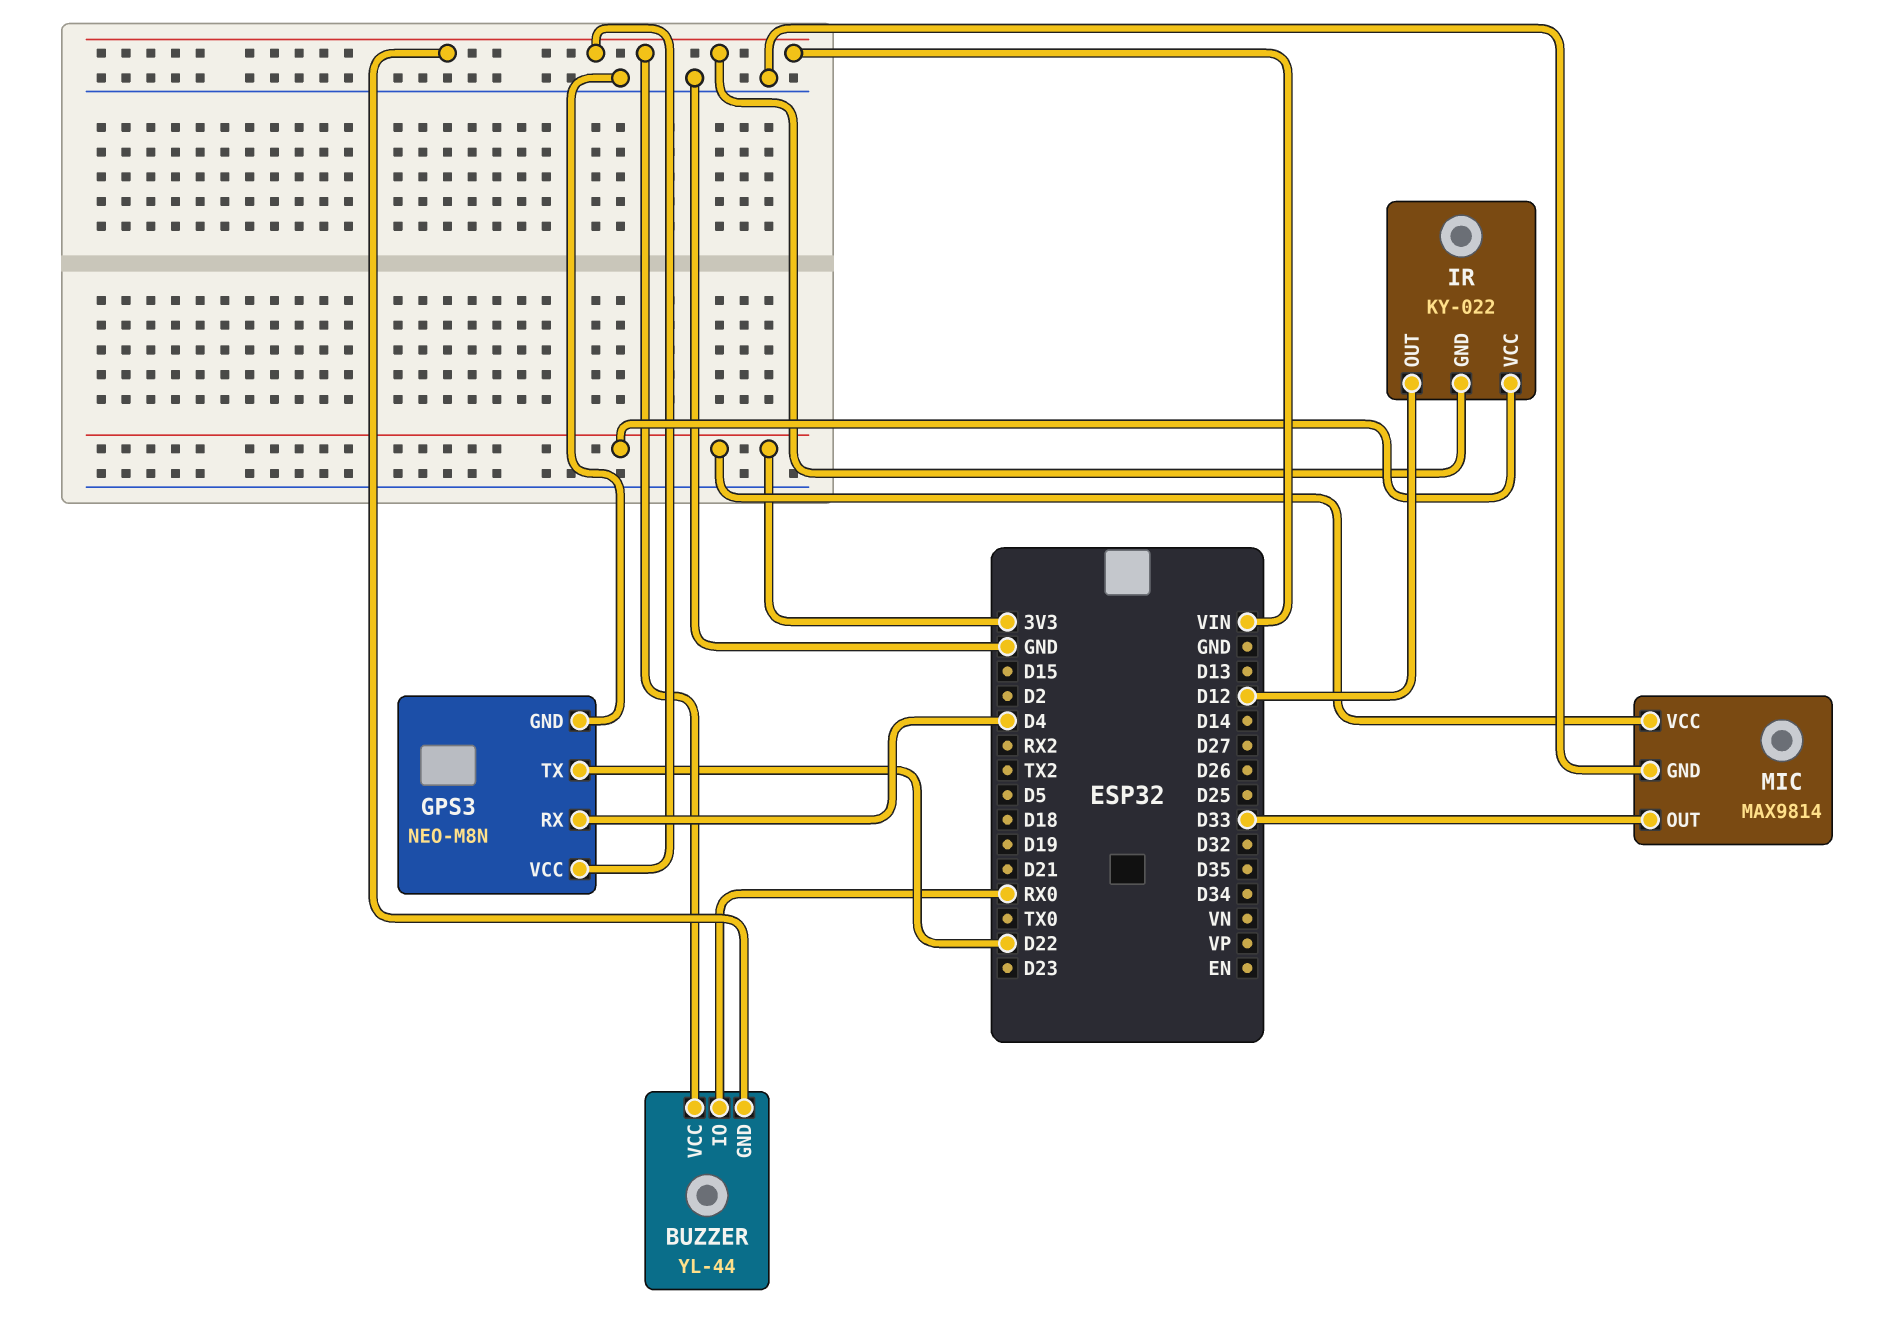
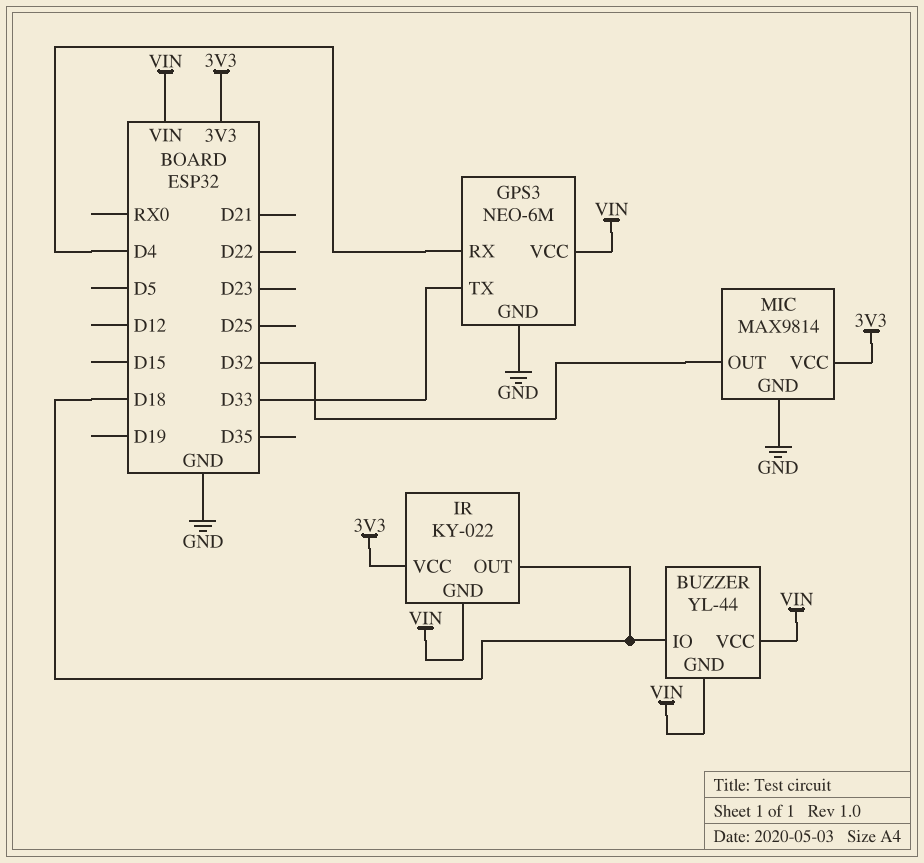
BUZZER pin IO: RX0 -> D18
GPS3: NEO-M8N -> NEO-6M
GPS3 pin TX: D22 -> D33
IR pin OUT: D12 -> D18
MIC pin OUT: D33 -> D32

